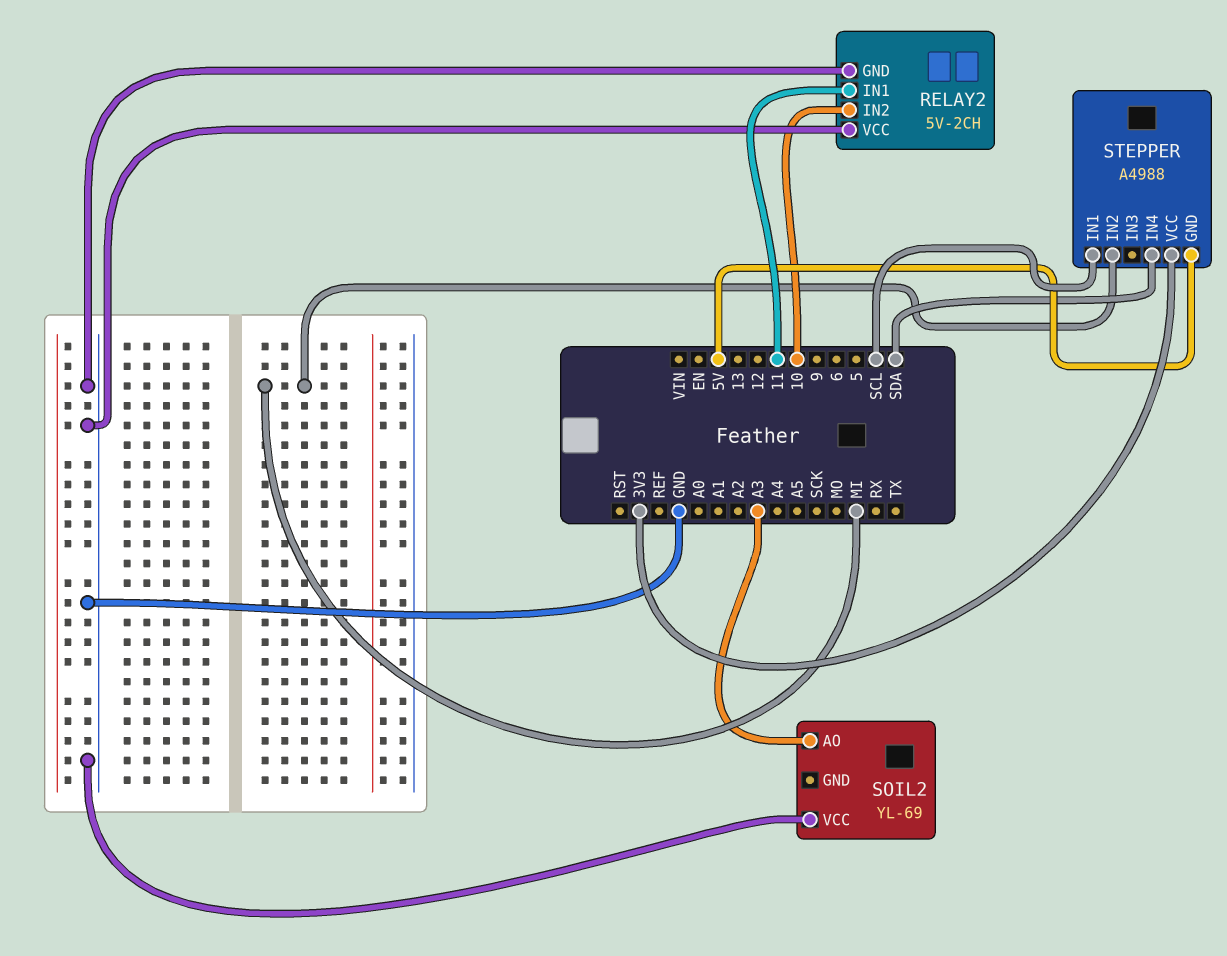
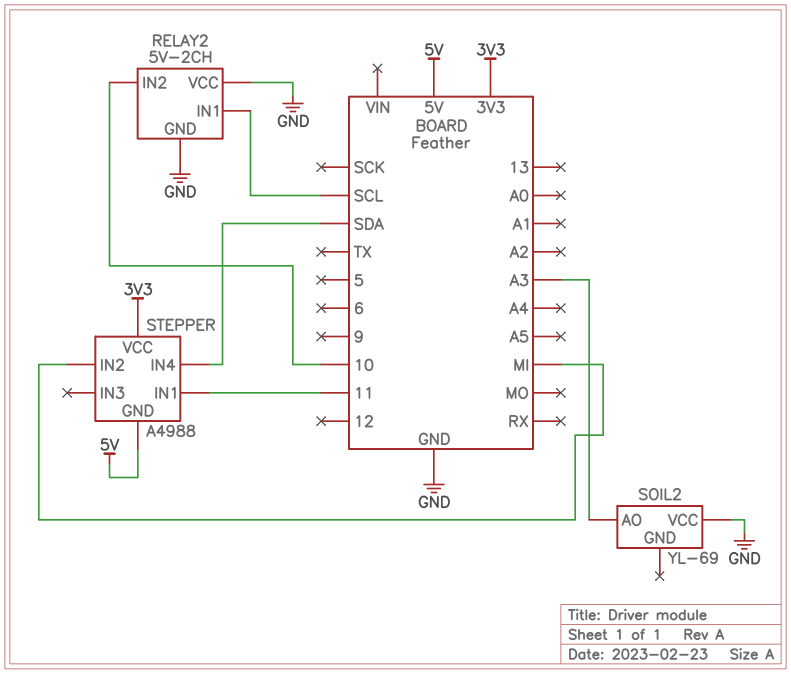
RELAY2 pin IN1: 11 -> SCL
STEPPER pin IN1: SCL -> 11

